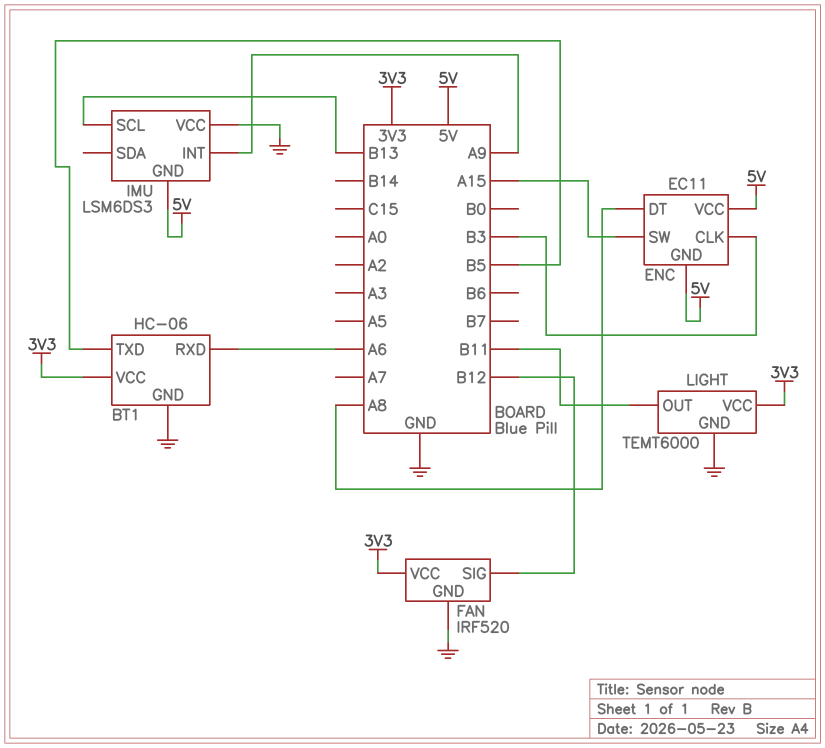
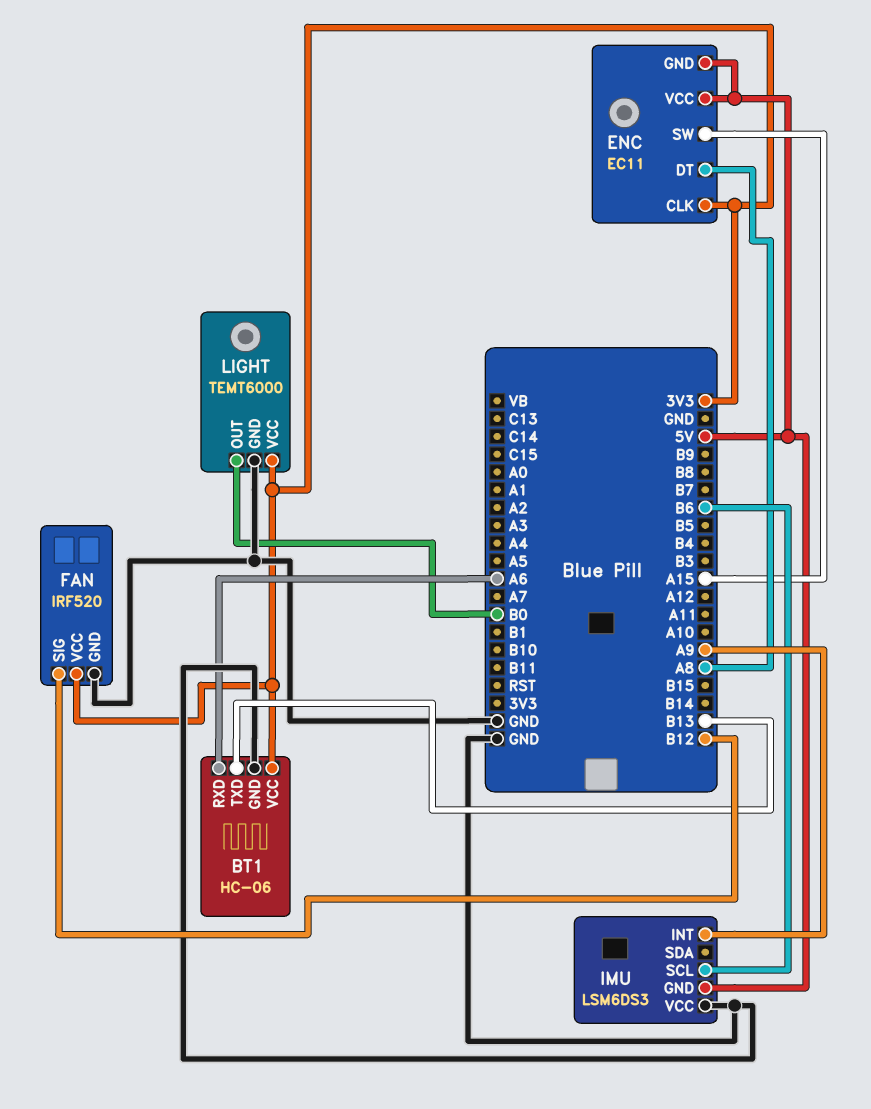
BT1 pin TXD: B5 -> B13
ENC pin CLK: B3 -> 3V3
IMU pin SCL: B13 -> B6
LIGHT pin OUT: B11 -> B0

